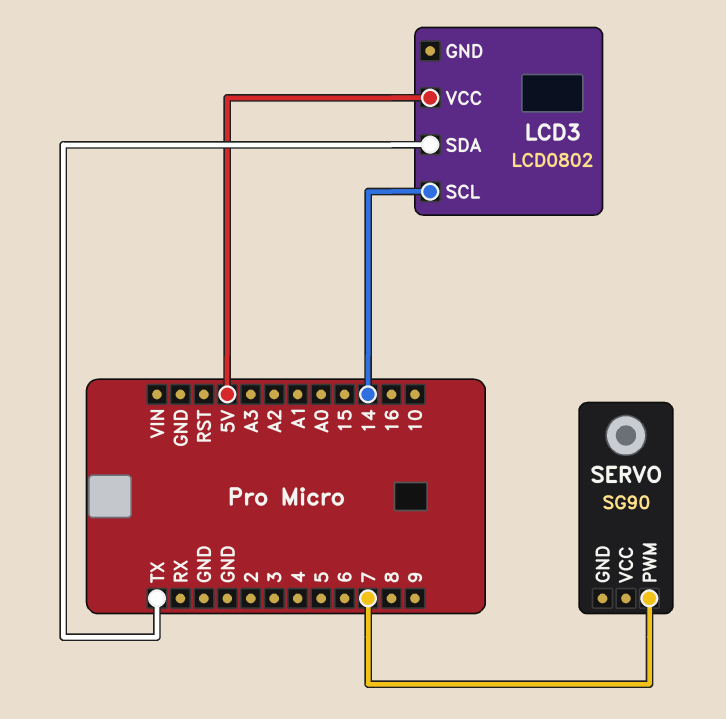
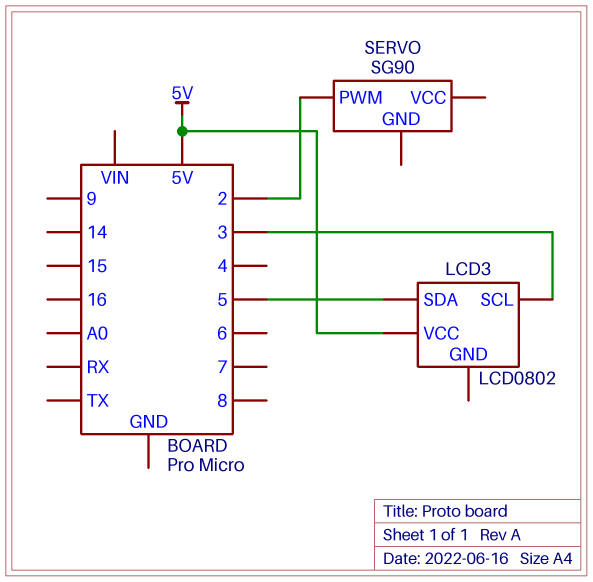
LCD3 pin SCL: 14 -> 3
LCD3 pin SDA: TX -> 5
SERVO pin PWM: 7 -> 2

